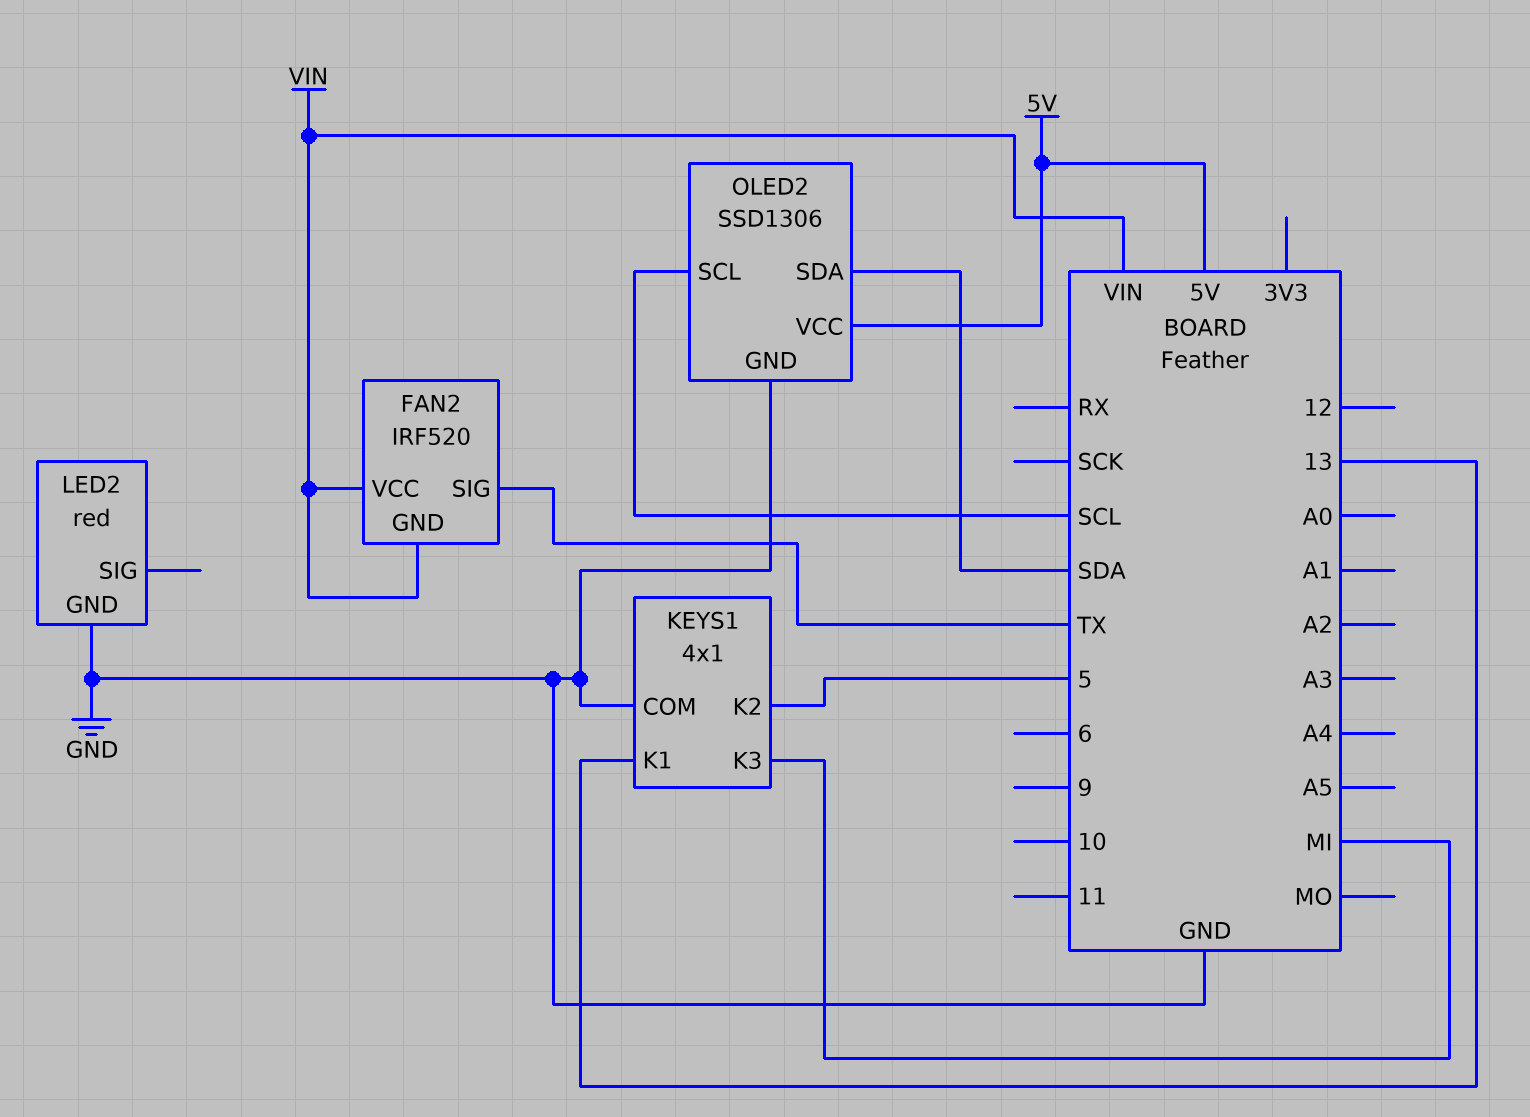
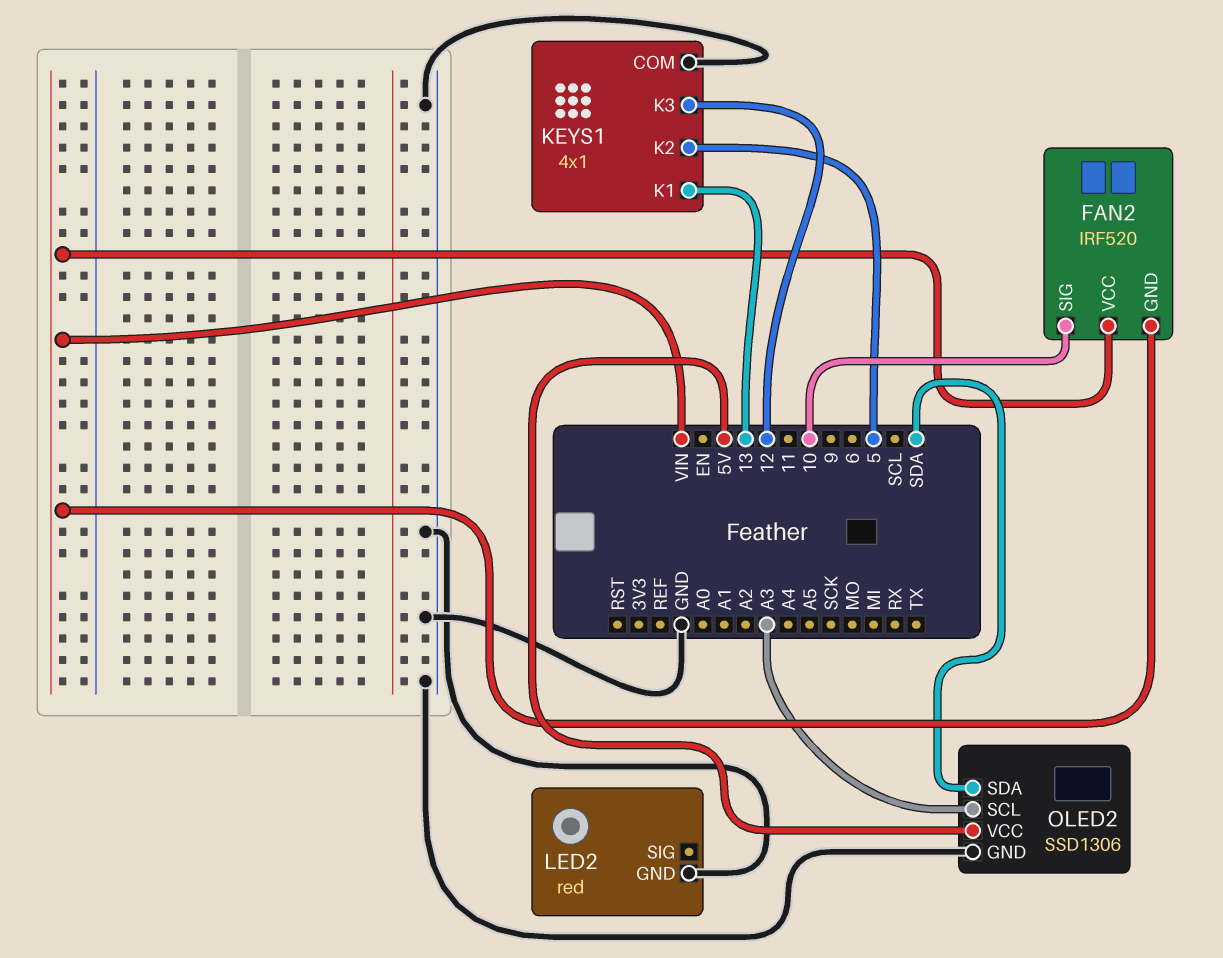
FAN2 pin SIG: TX -> 10
KEYS1 pin K3: MI -> 12
OLED2 pin SCL: SCL -> A3

